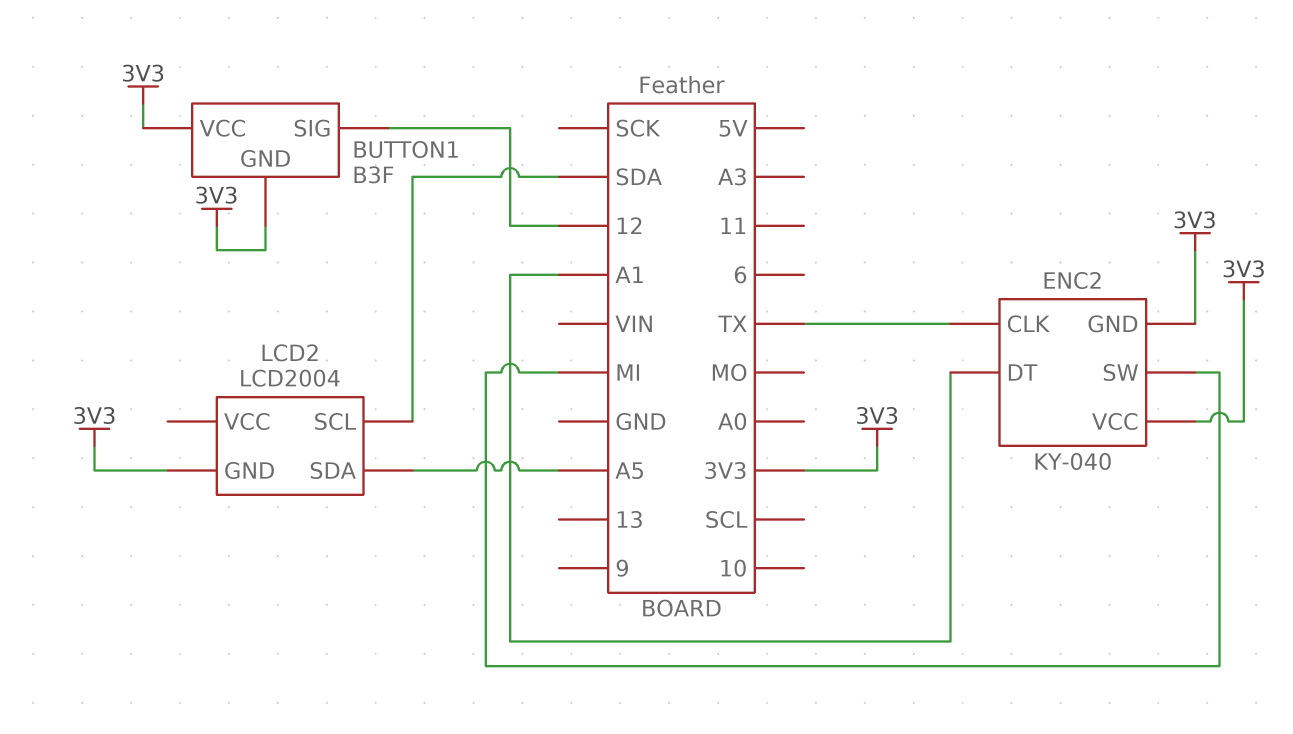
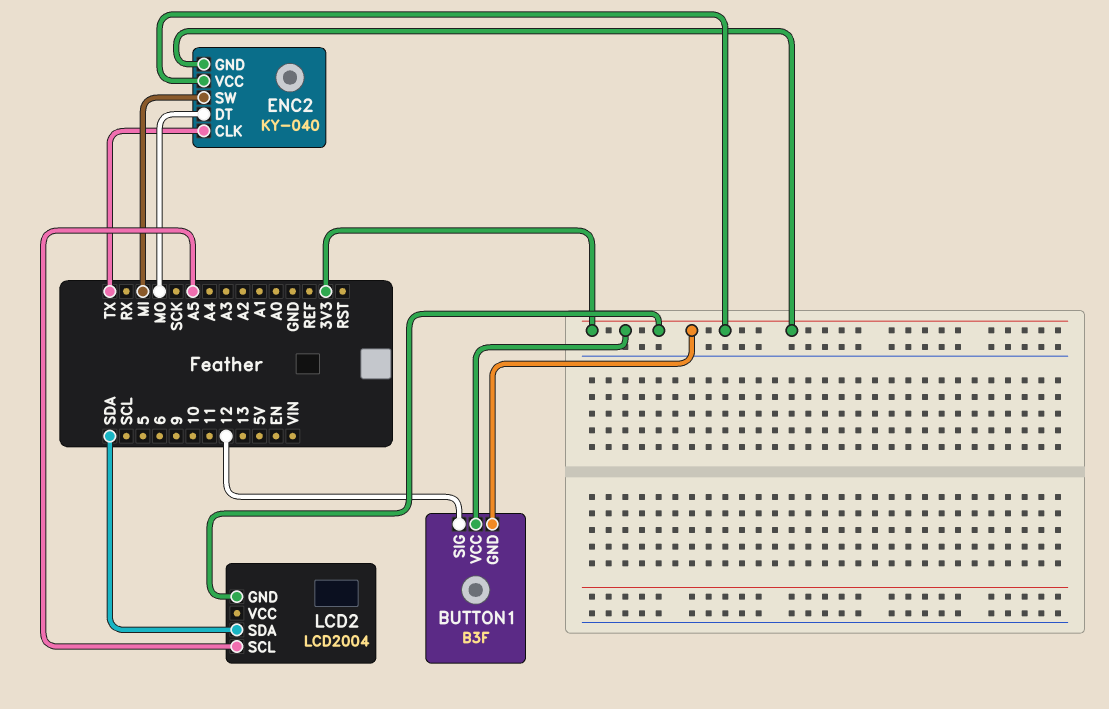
ENC2 pin DT: A1 -> MO
LCD2 pin SCL: SDA -> A5
LCD2 pin SDA: A5 -> SDA

